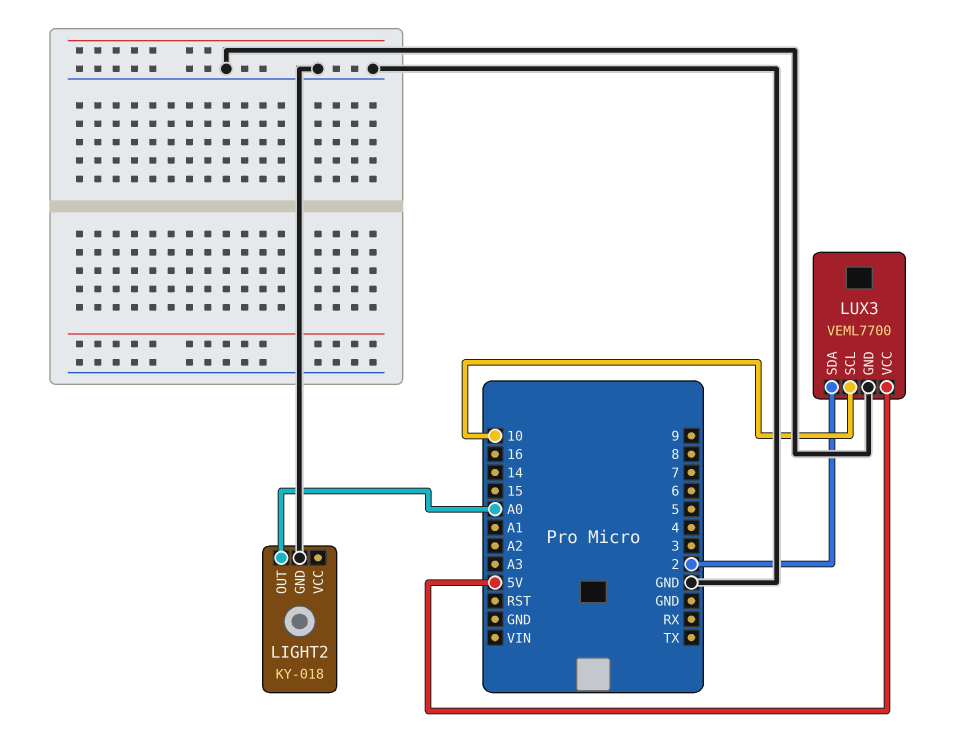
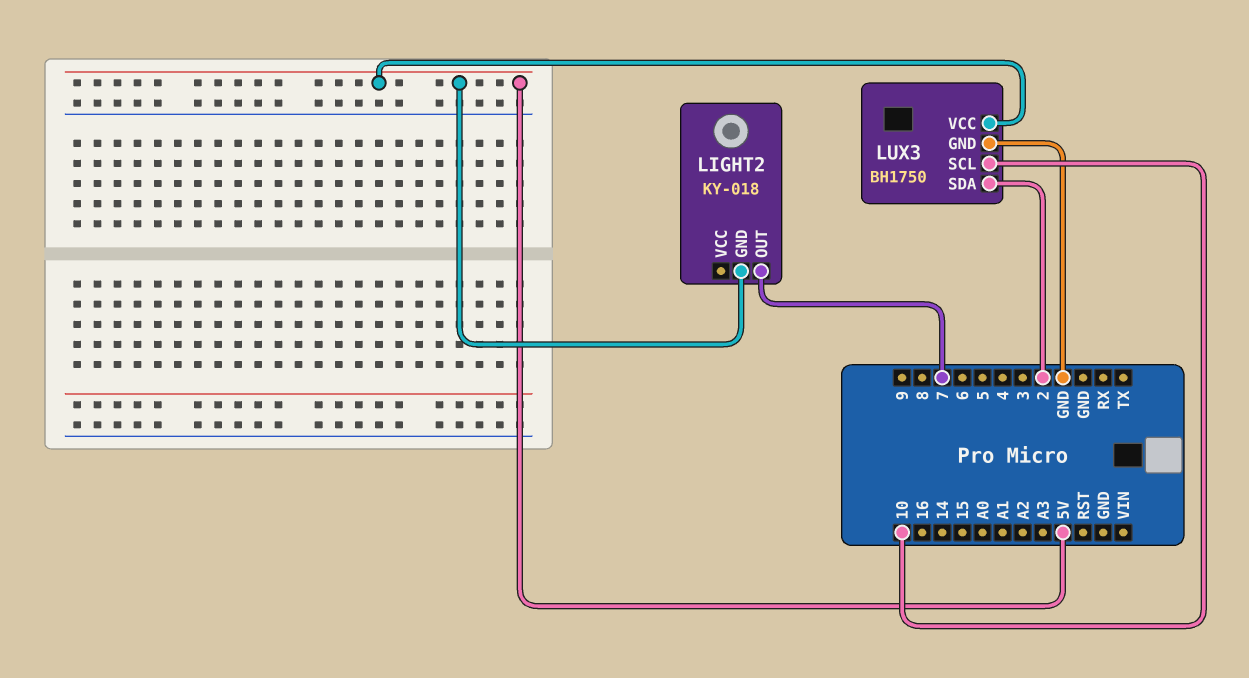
LIGHT2 pin GND: GND -> 5V
LIGHT2 pin OUT: A0 -> 7
LUX3: VEML7700 -> BH1750

